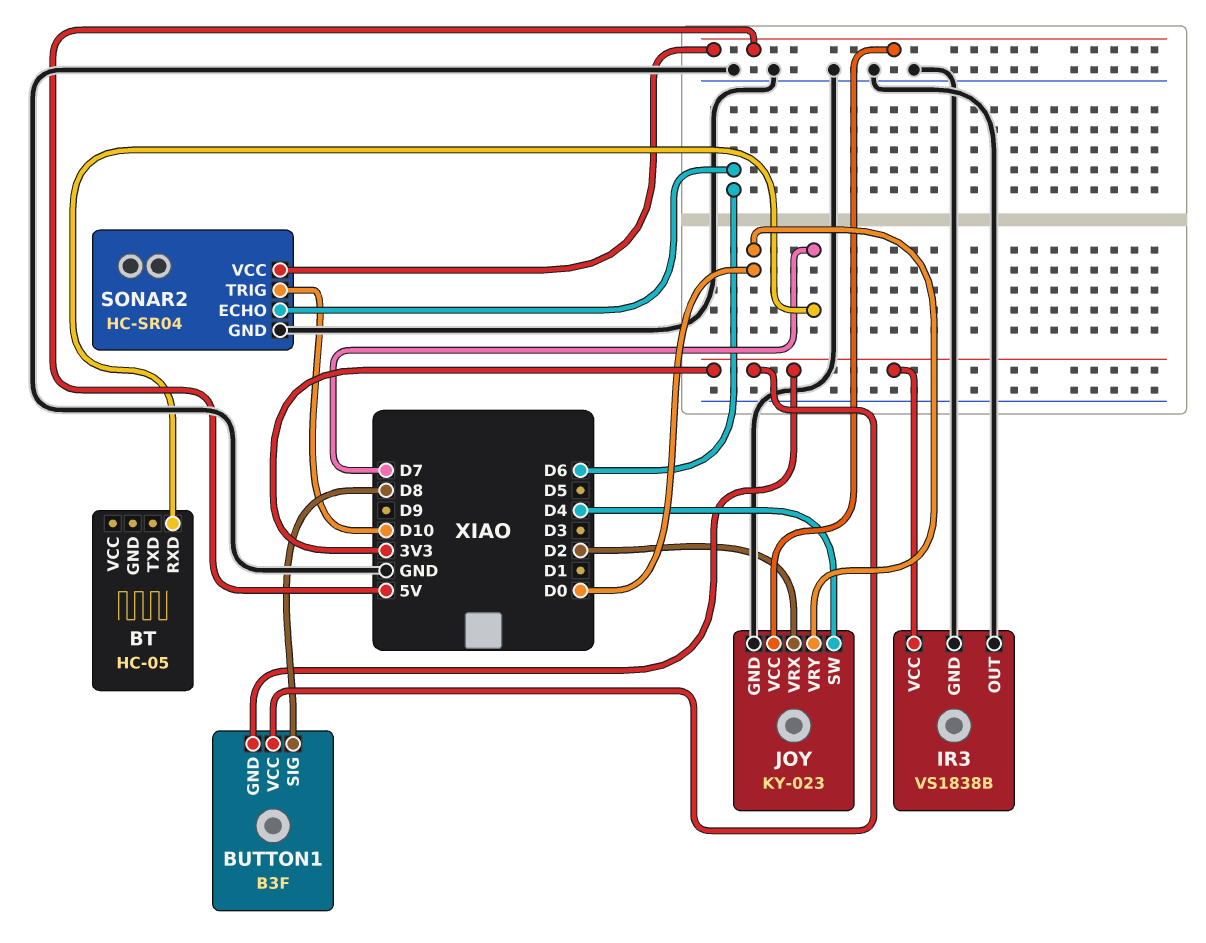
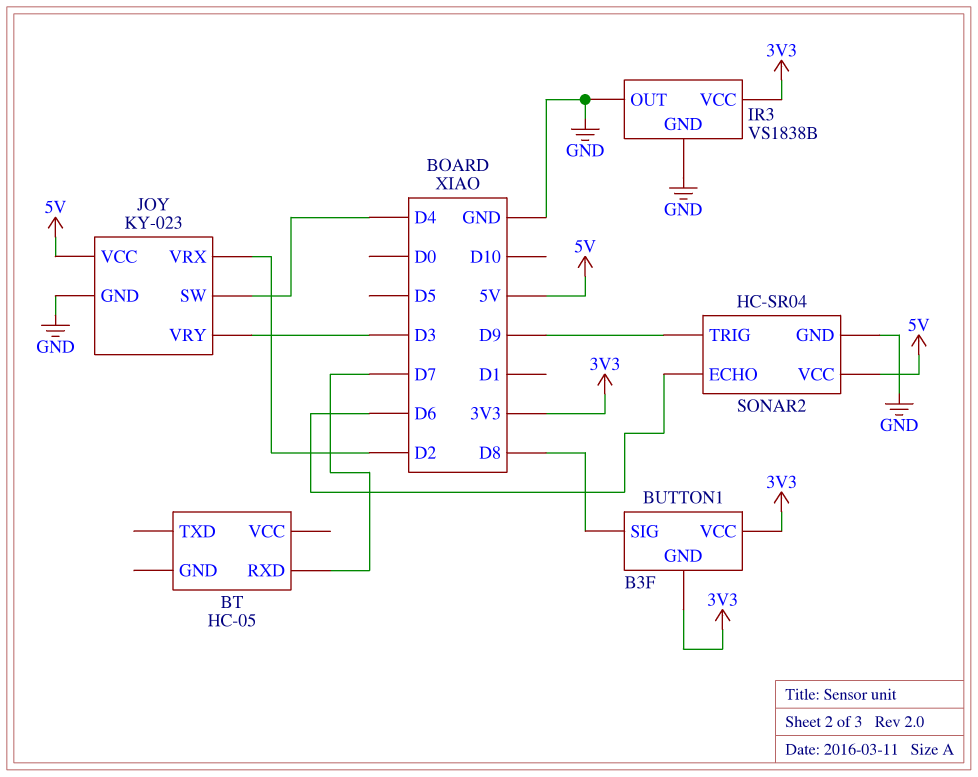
JOY pin VRY: D0 -> D3
SONAR2 pin TRIG: D10 -> D9

